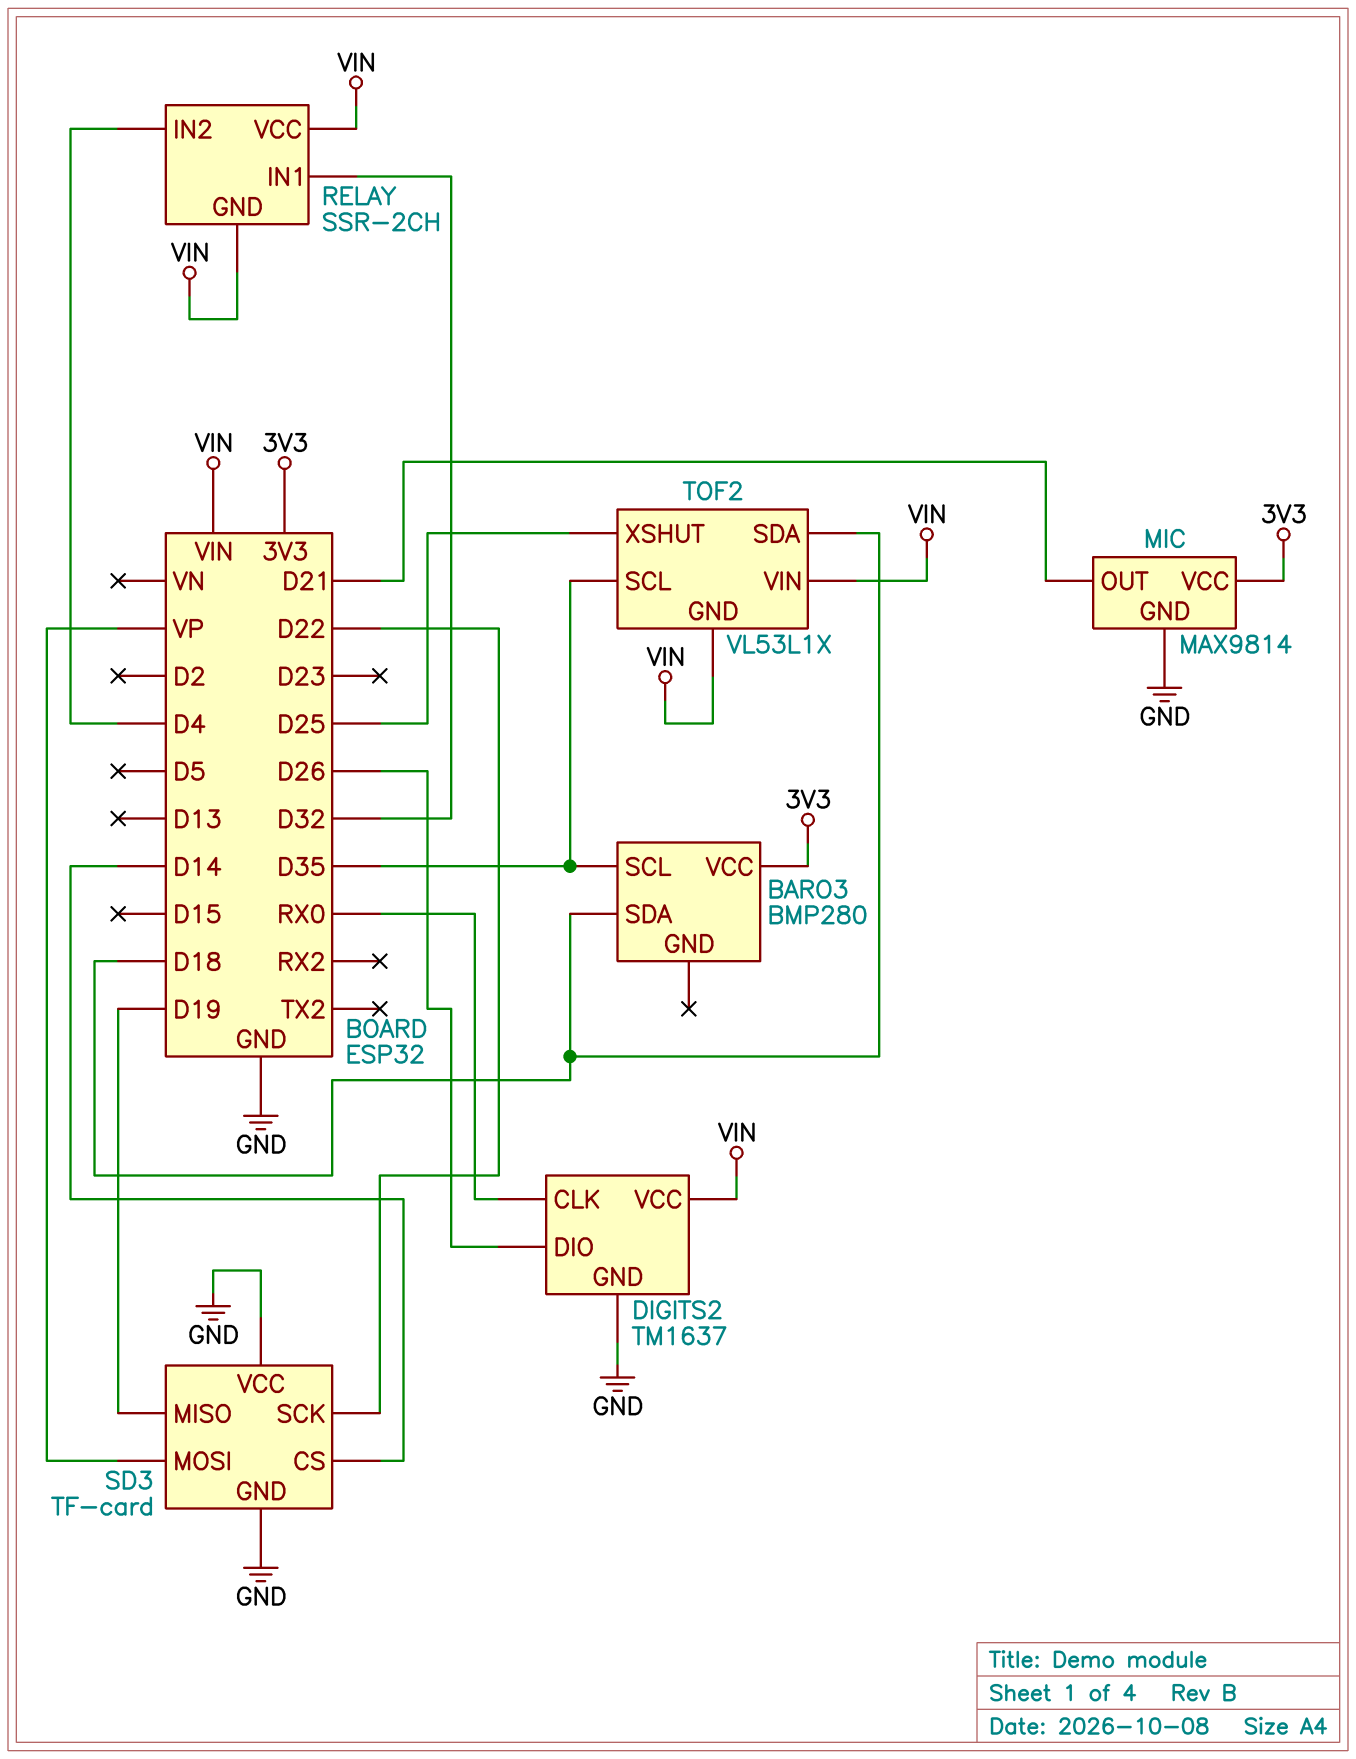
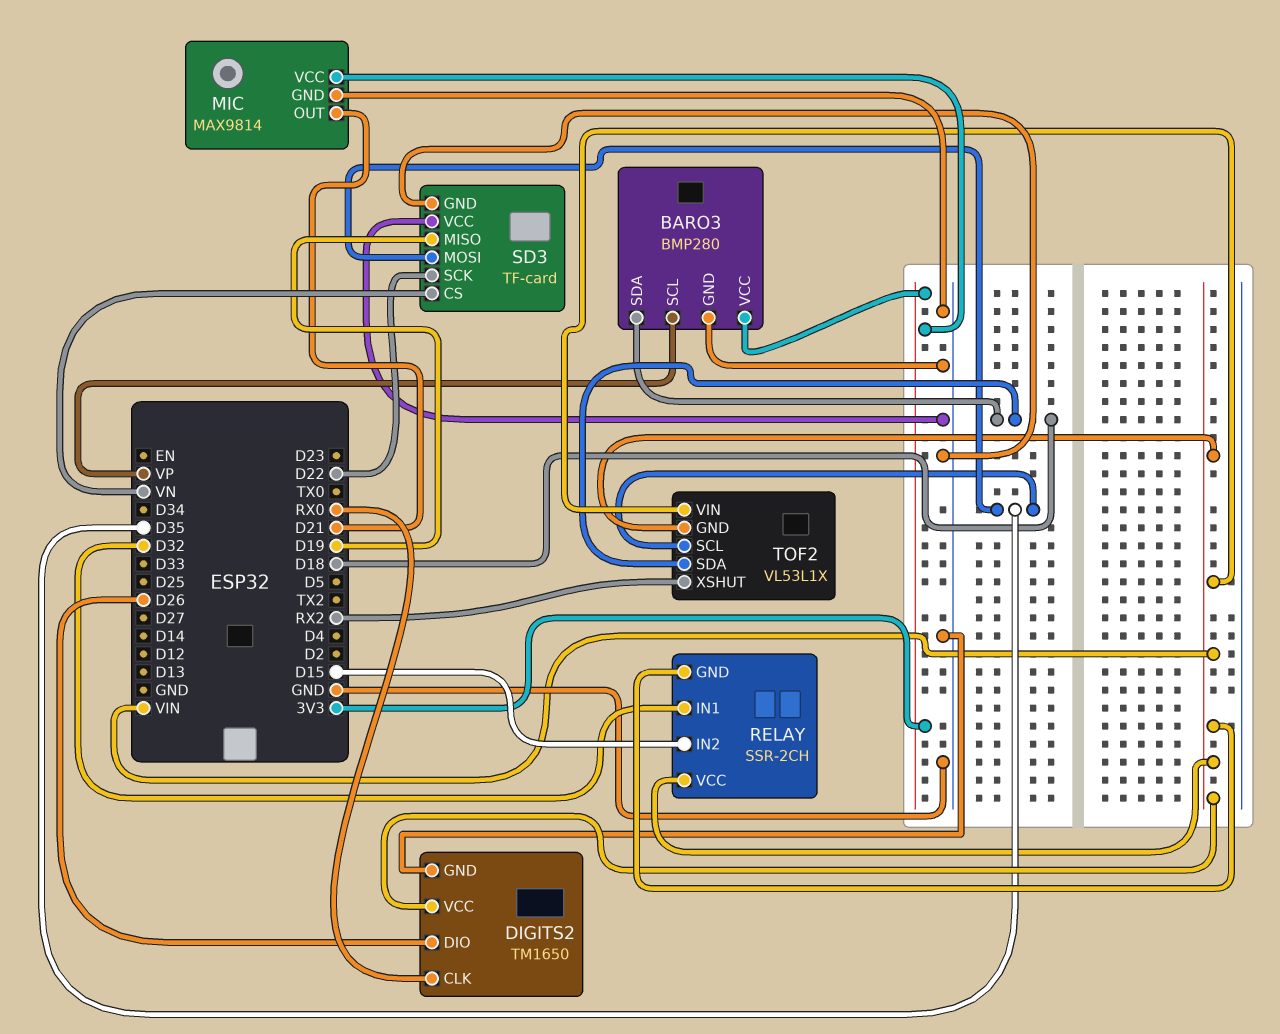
BARO3 pin GND: none -> GND
BARO3 pin SCL: D35 -> VP
DIGITS2: TM1637 -> TM1650
RELAY pin IN2: D4 -> D15
SD3 pin CS: D14 -> VN
SD3 pin MOSI: VP -> D35
TOF2 pin XSHUT: D25 -> RX2

